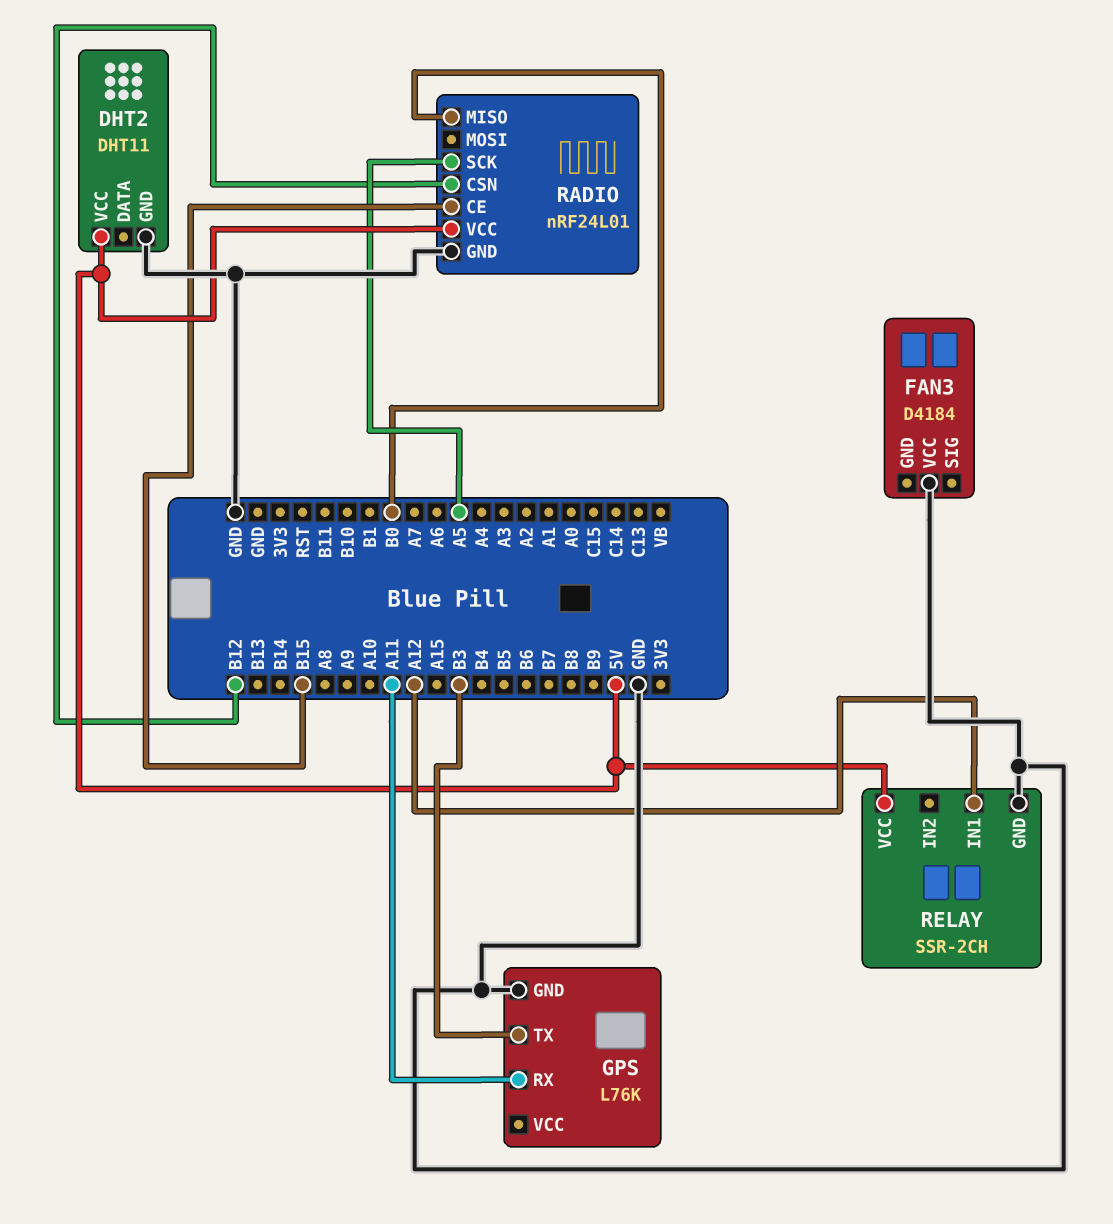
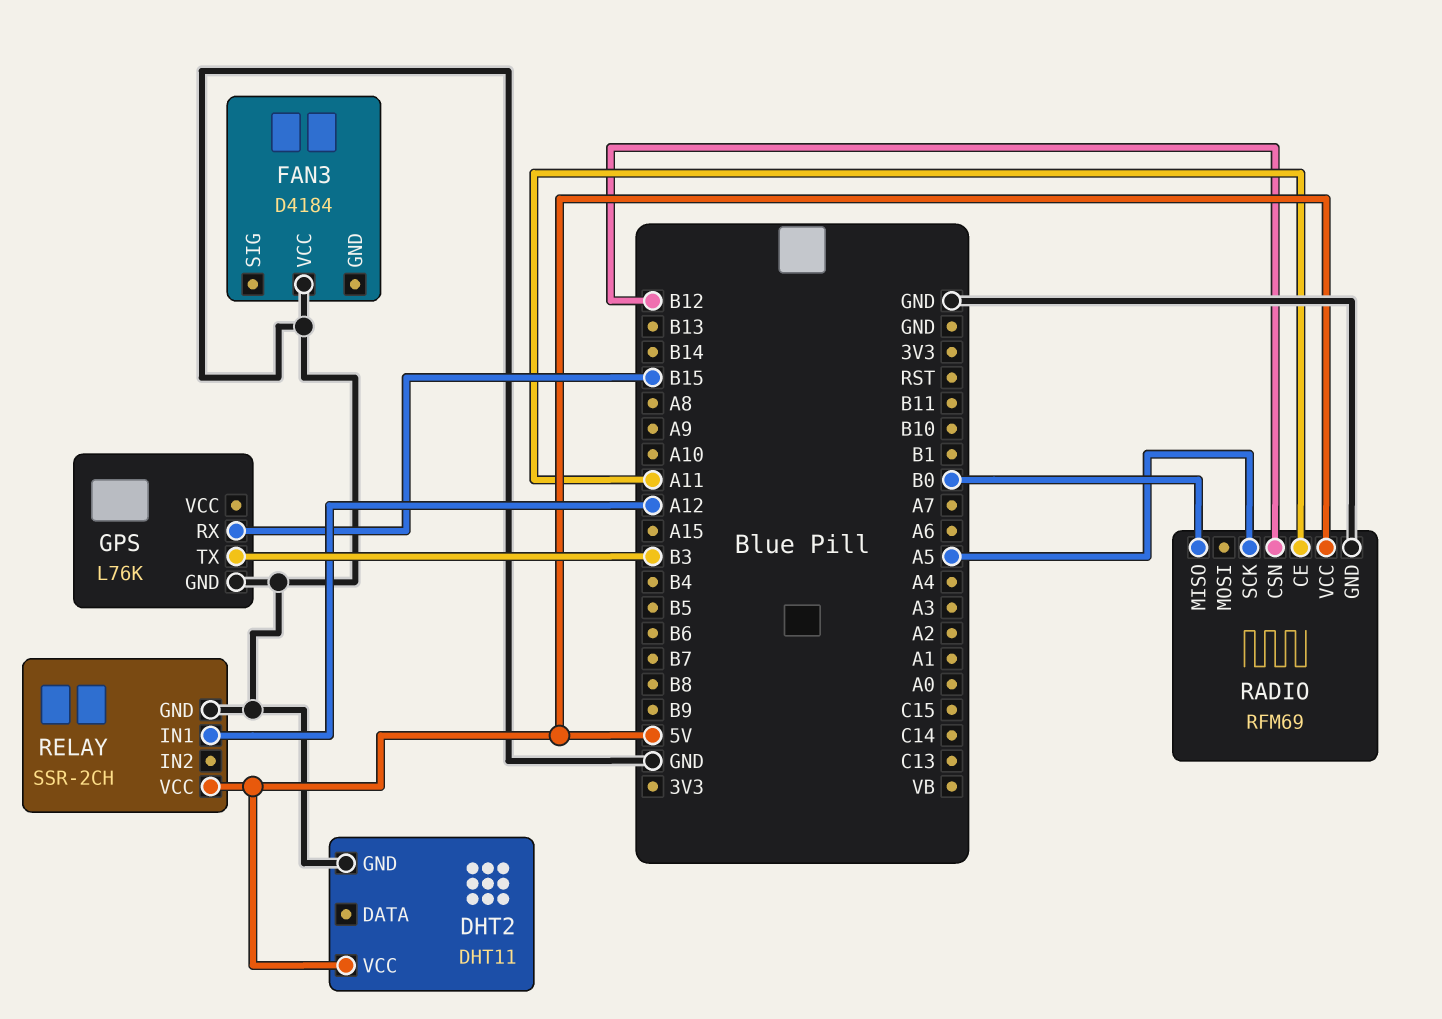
GPS pin RX: A11 -> B15
RADIO: nRF24L01 -> RFM69
RADIO pin CE: B15 -> A11

